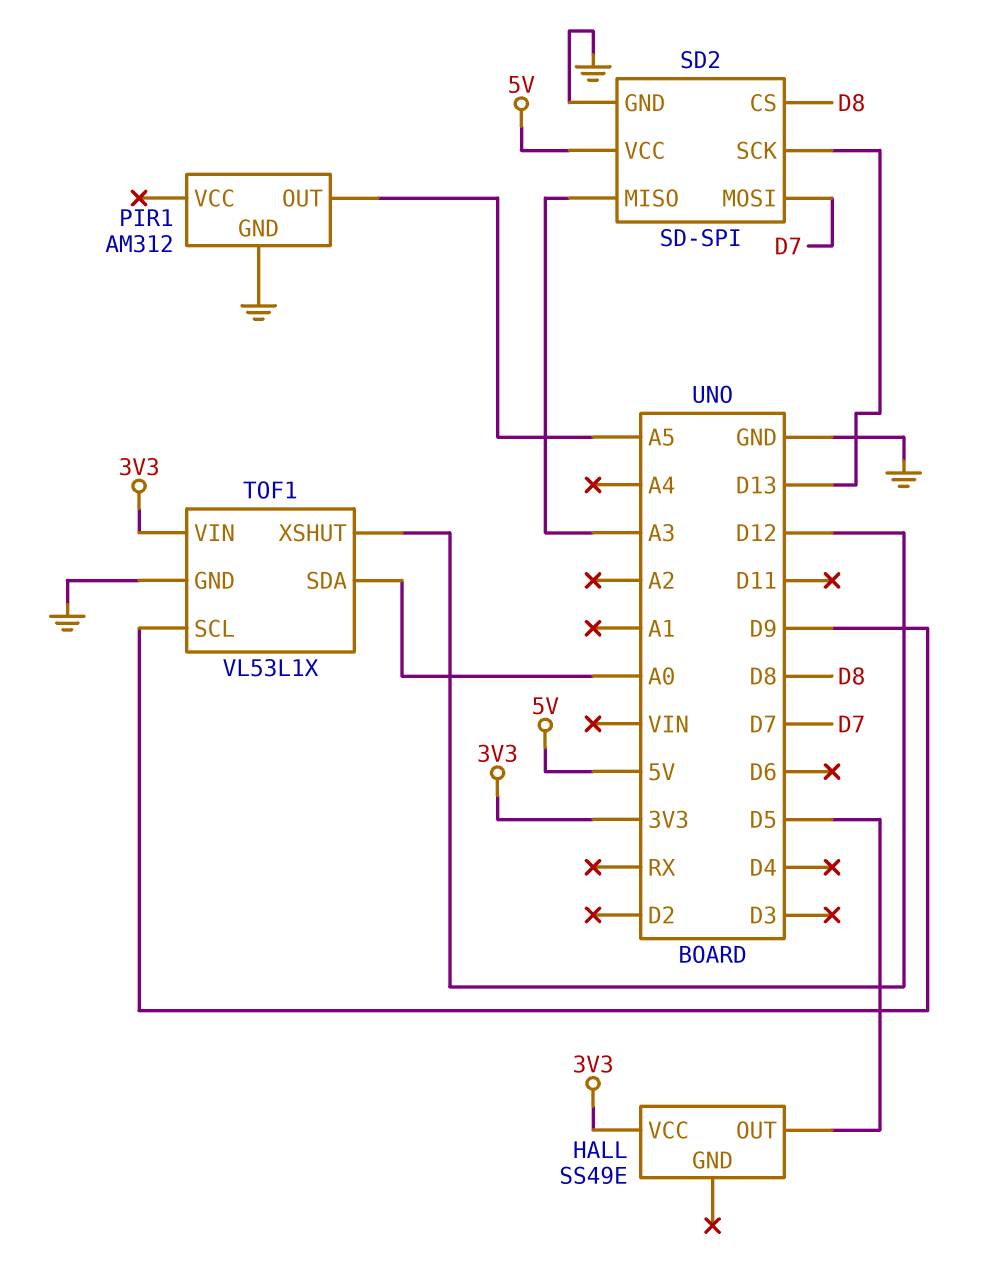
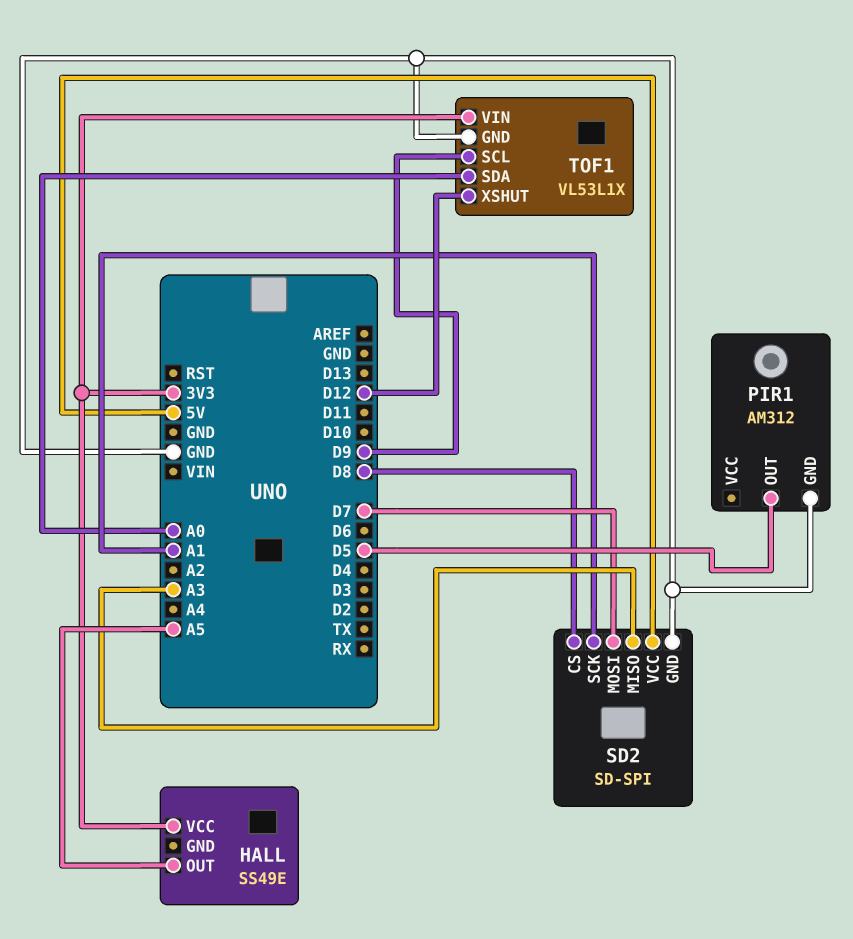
HALL pin OUT: D5 -> A5
PIR1 pin OUT: A5 -> D5
SD2 pin SCK: D13 -> A1

